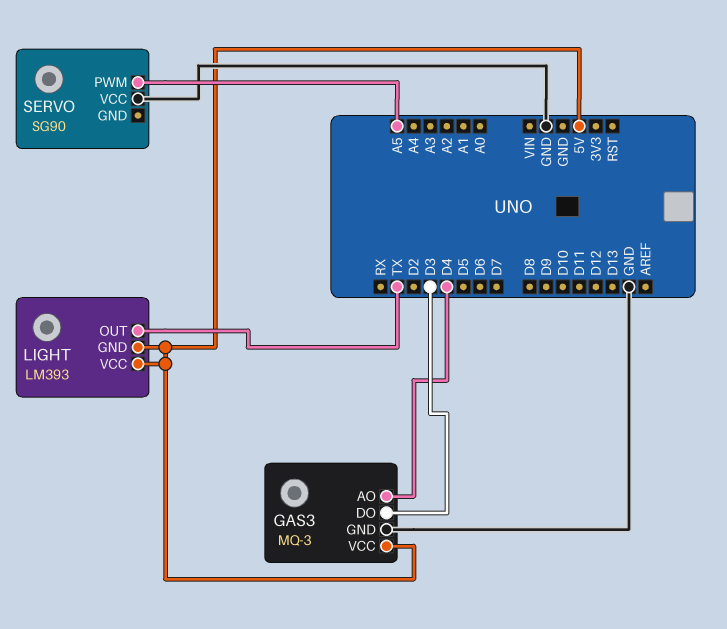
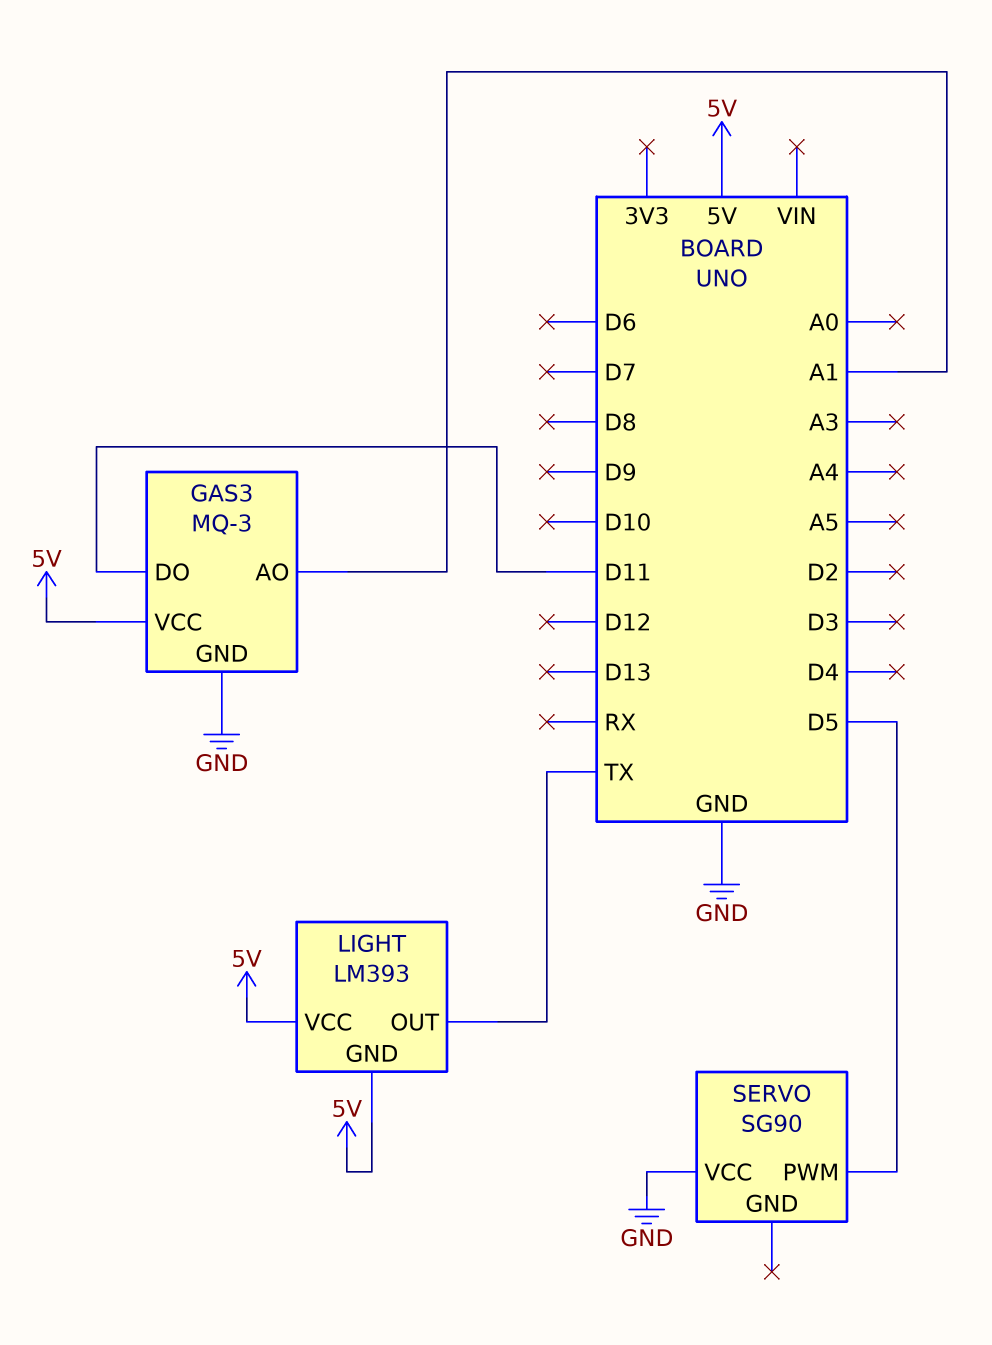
GAS3 pin AO: D4 -> A1
GAS3 pin DO: D3 -> D11
SERVO pin PWM: A5 -> D5

